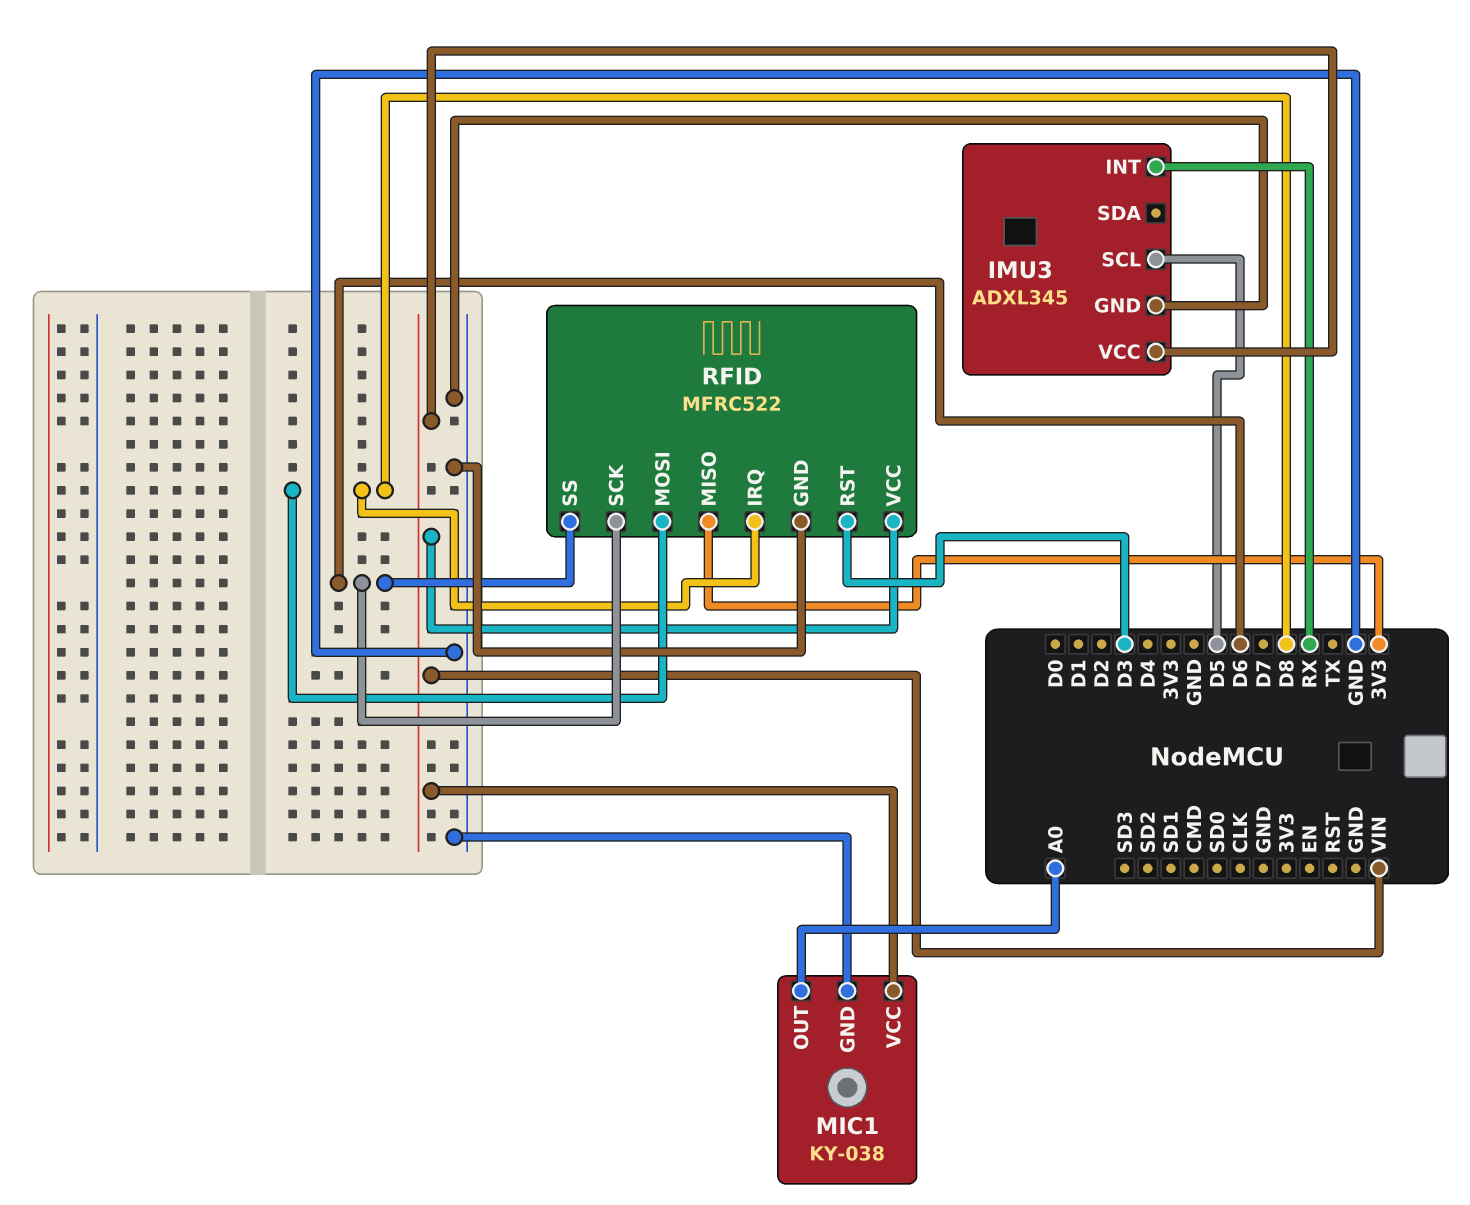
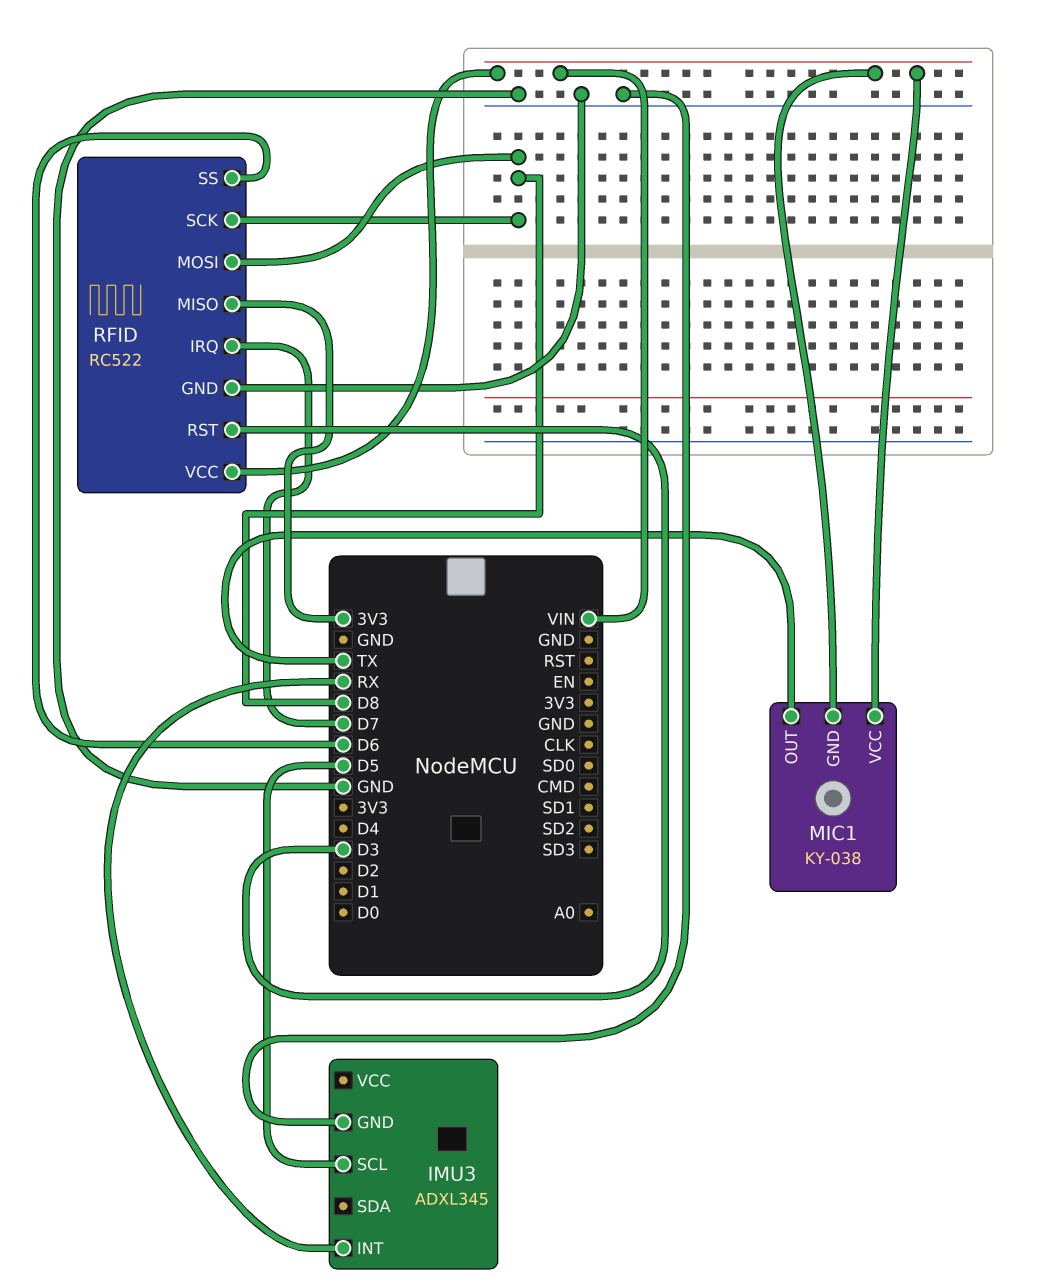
IMU3 pin VCC: VIN -> none
MIC1 pin GND: GND -> VIN
MIC1 pin OUT: A0 -> TX
RFID: MFRC522 -> RC522
RFID pin IRQ: D8 -> D7
RFID pin SCK: D6 -> D8

